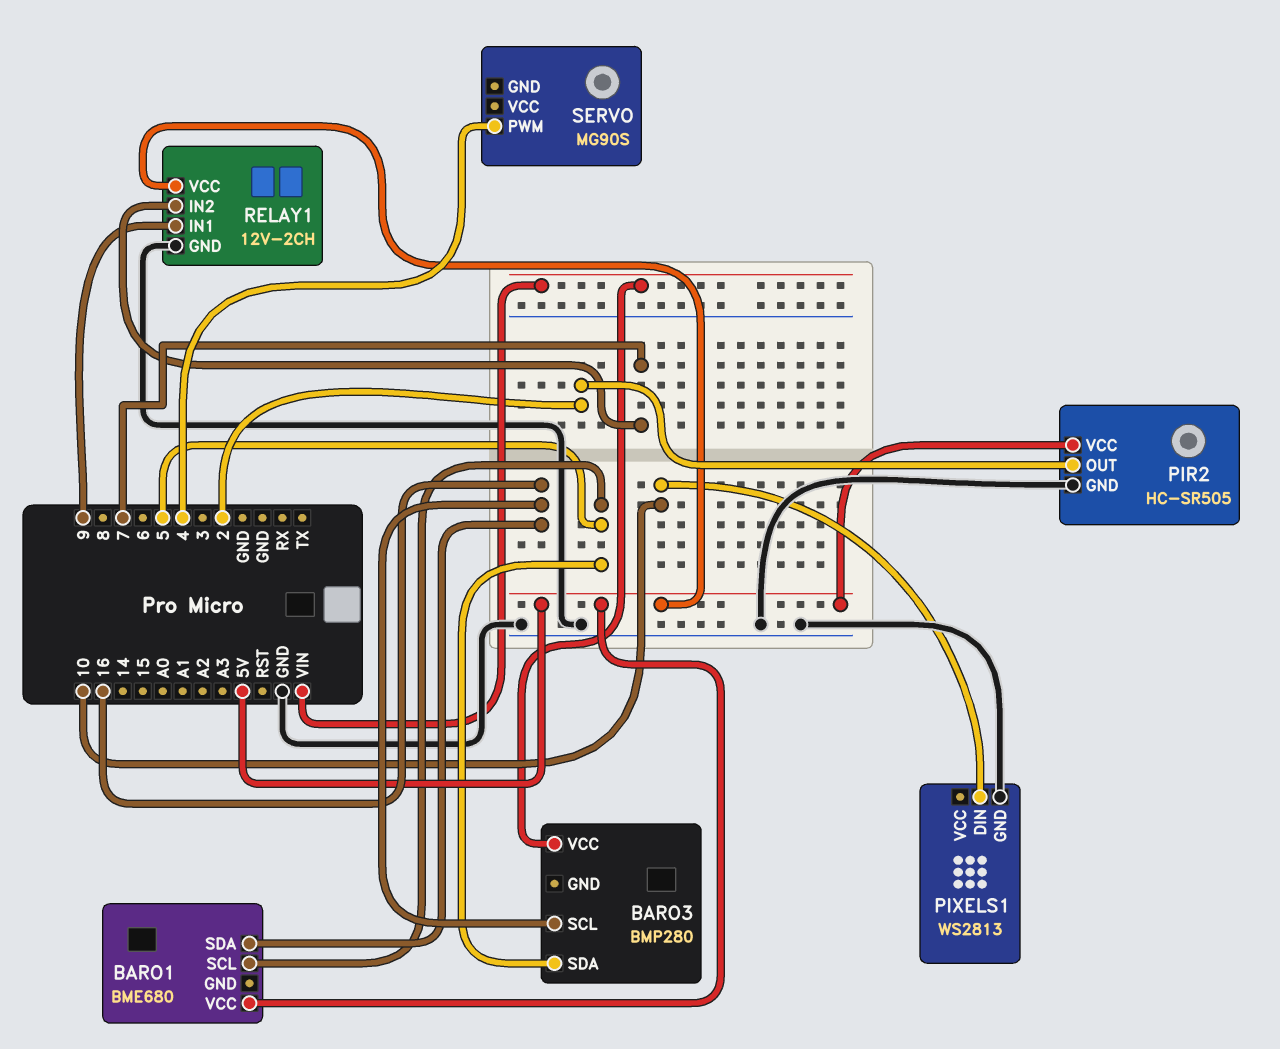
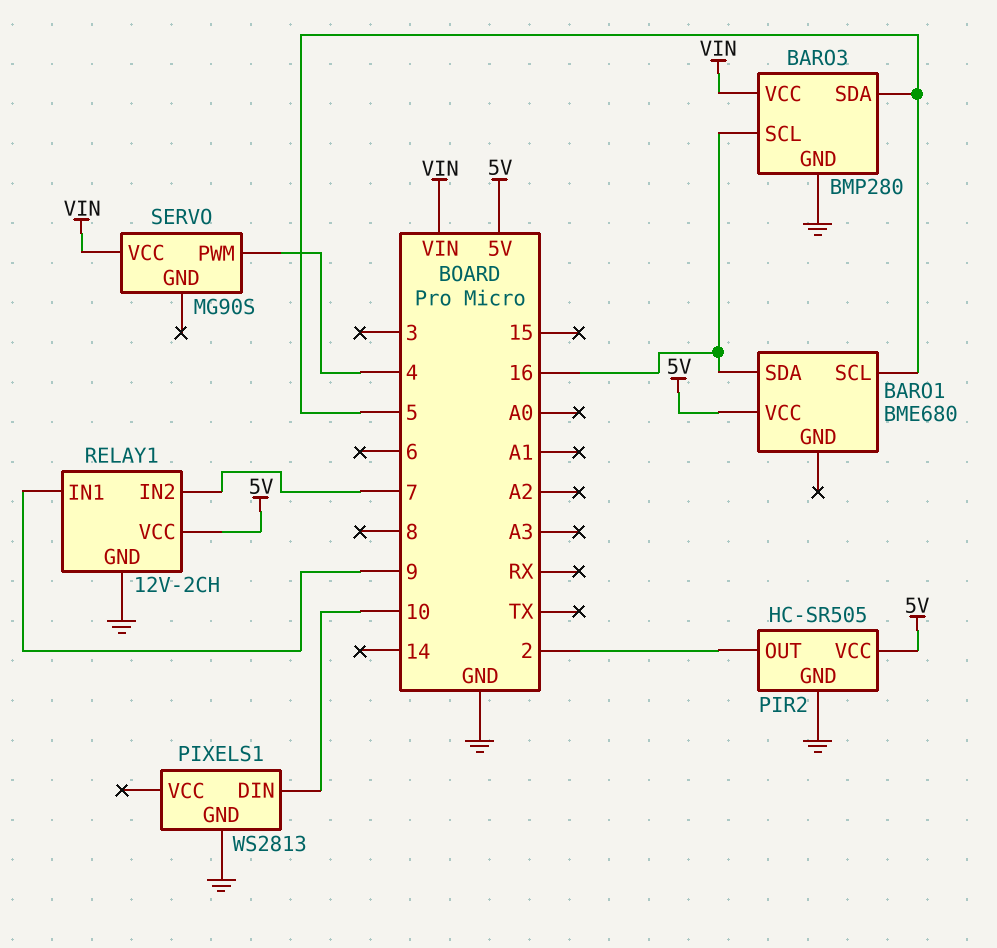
BARO3 pin GND: none -> GND
SERVO pin VCC: none -> VIN

